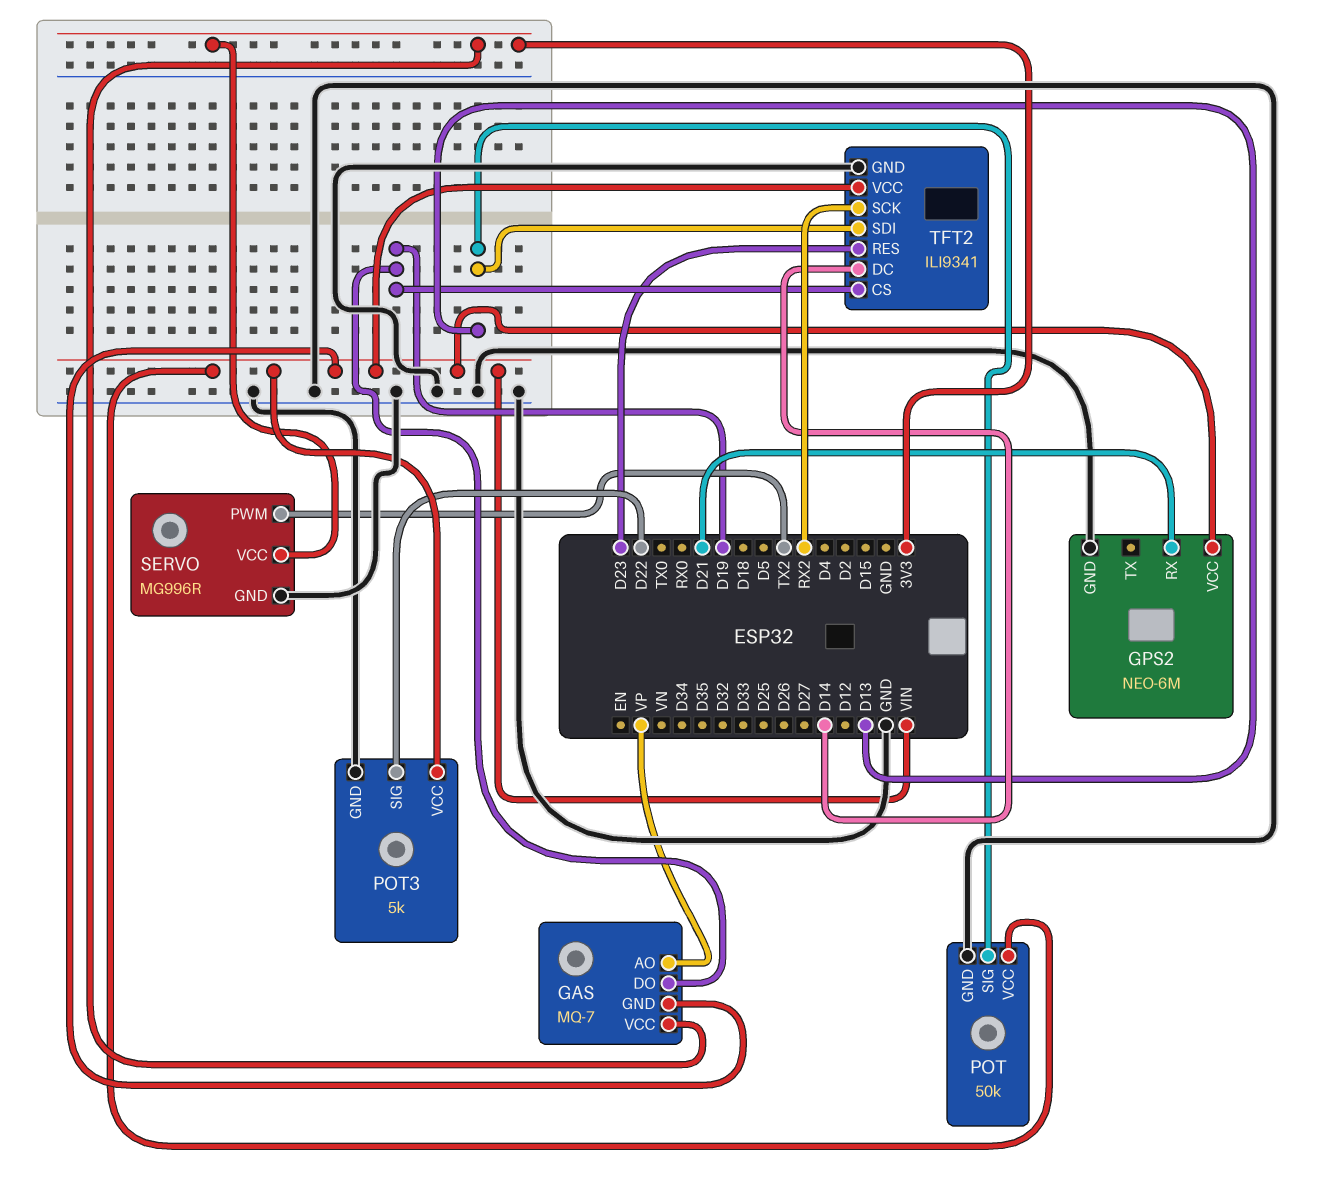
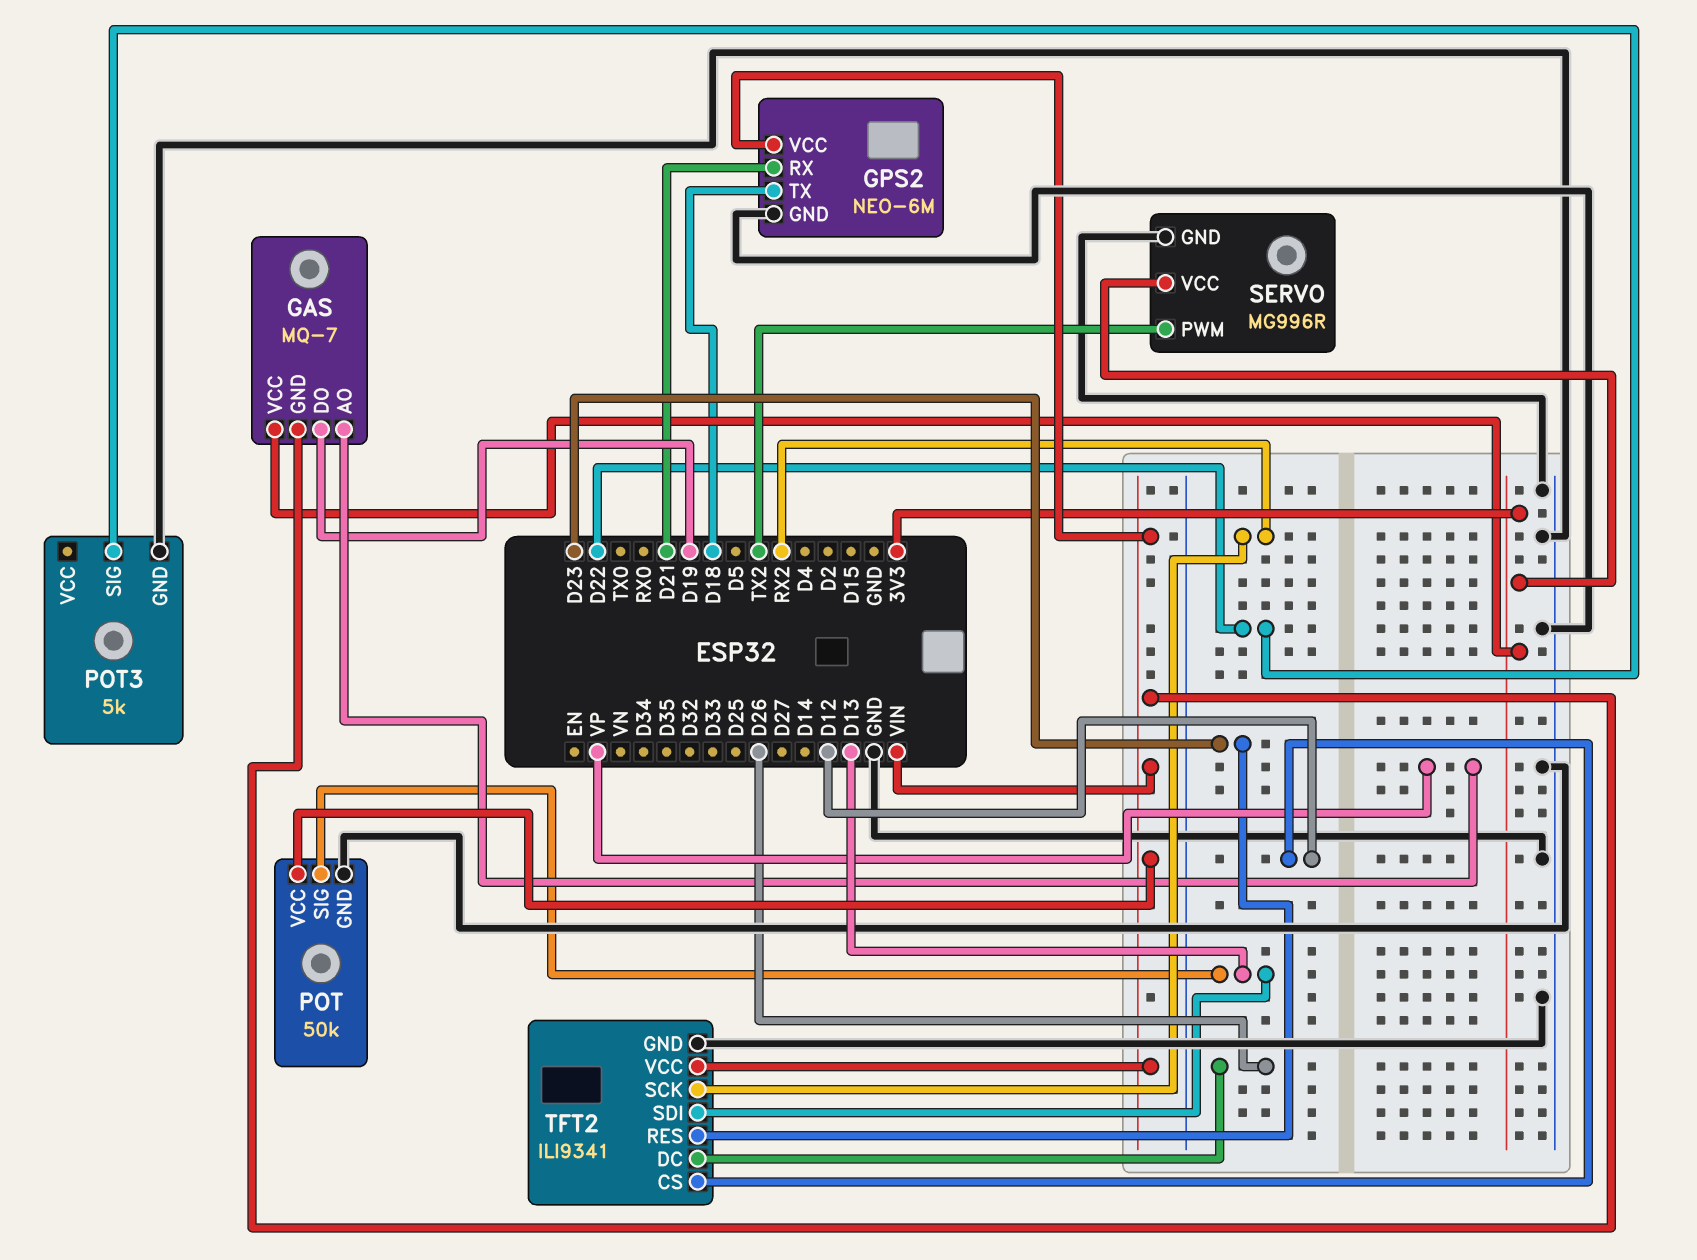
GPS2 pin TX: none -> D18
POT3 pin VCC: VIN -> none
TFT2 pin CS: D19 -> D12
TFT2 pin DC: D14 -> D26

